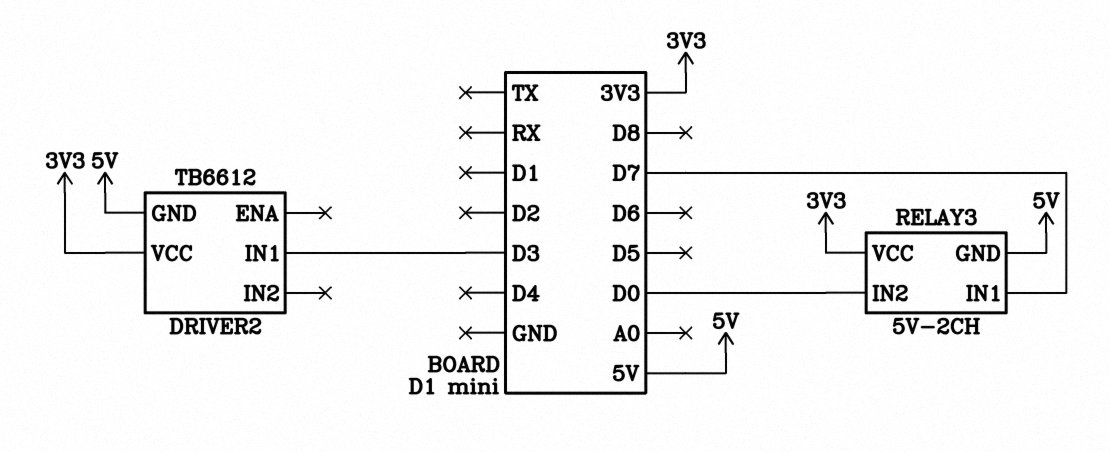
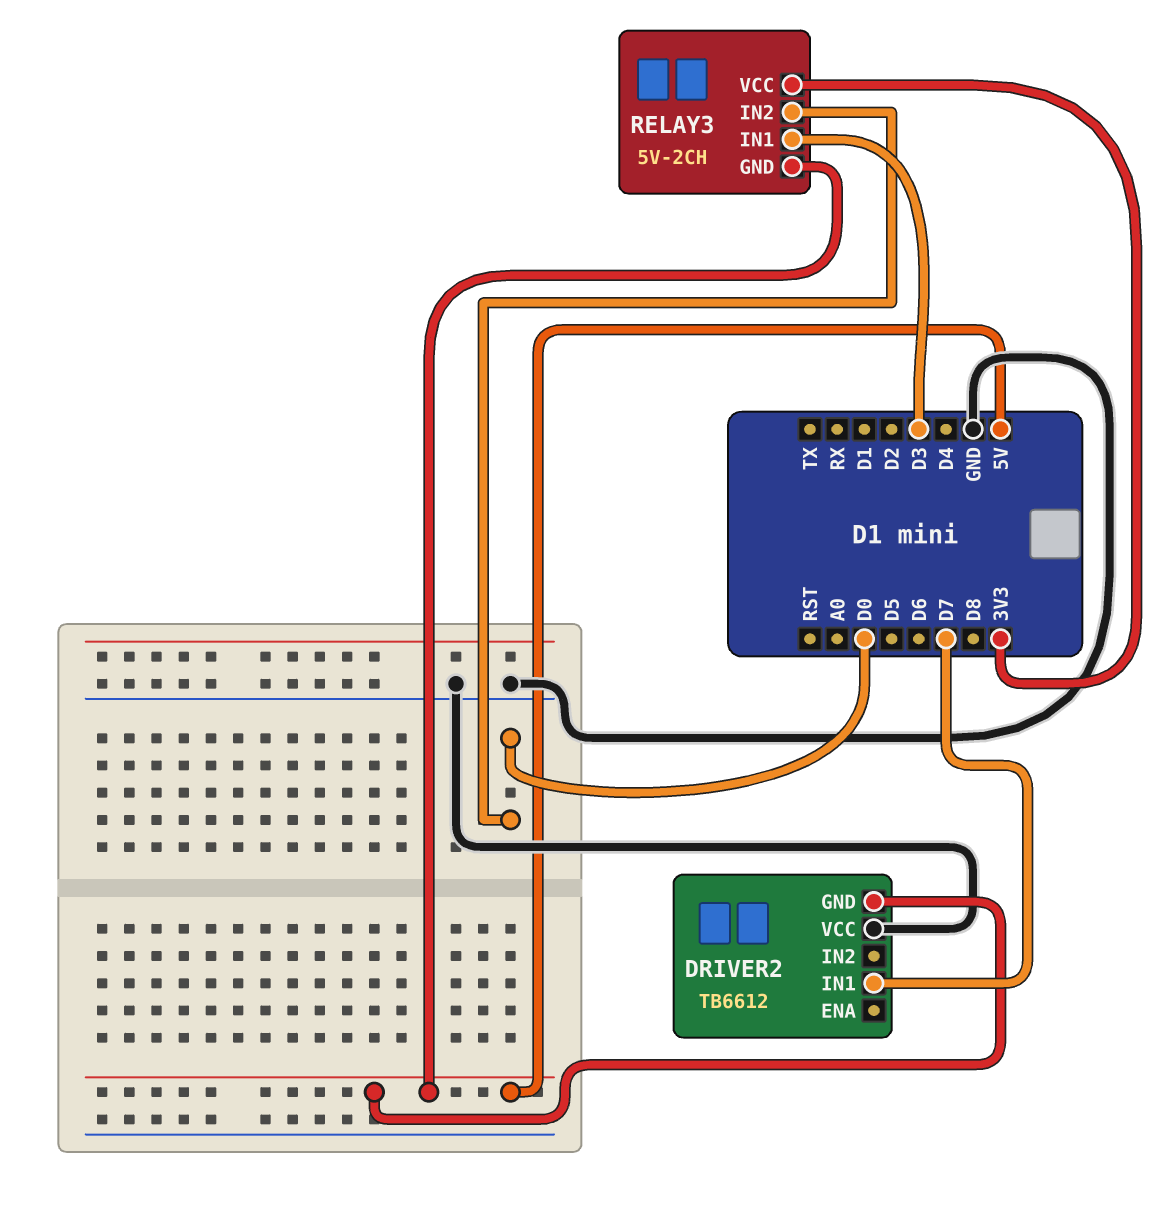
DRIVER2 pin IN1: D3 -> D7
DRIVER2 pin VCC: 3V3 -> GND
RELAY3 pin IN1: D7 -> D3

